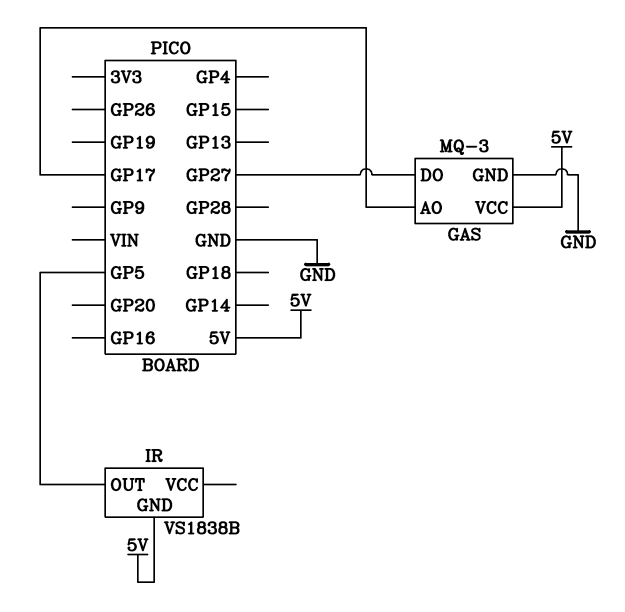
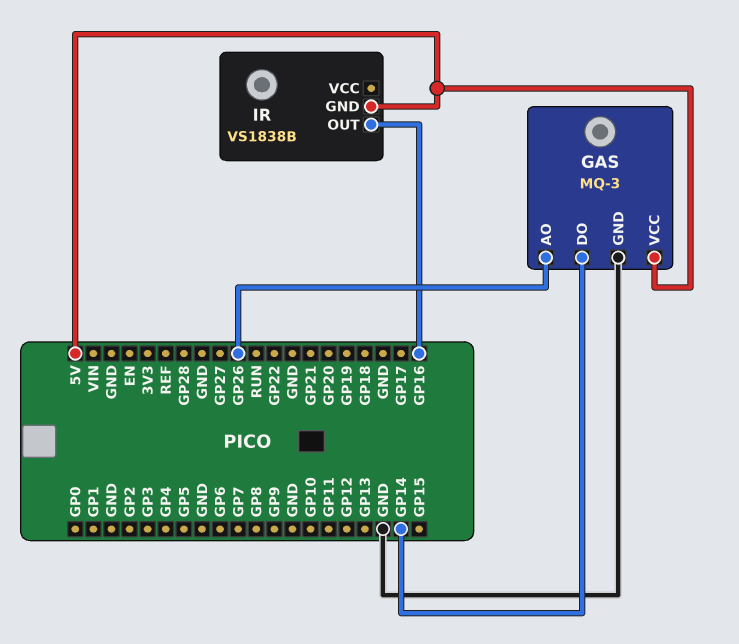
GAS pin AO: GP17 -> GP26
GAS pin DO: GP27 -> GP14
IR pin OUT: GP5 -> GP16

